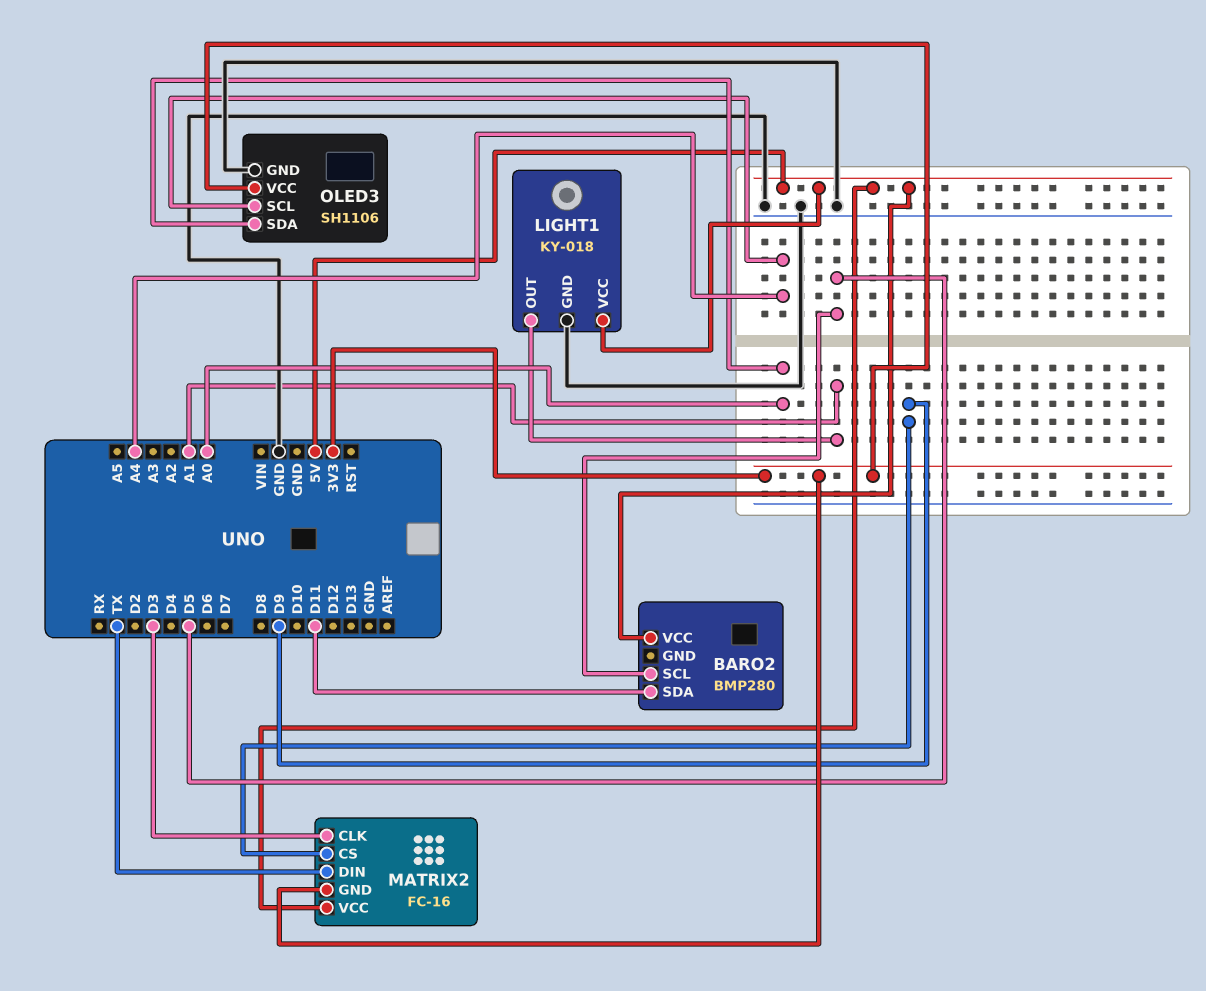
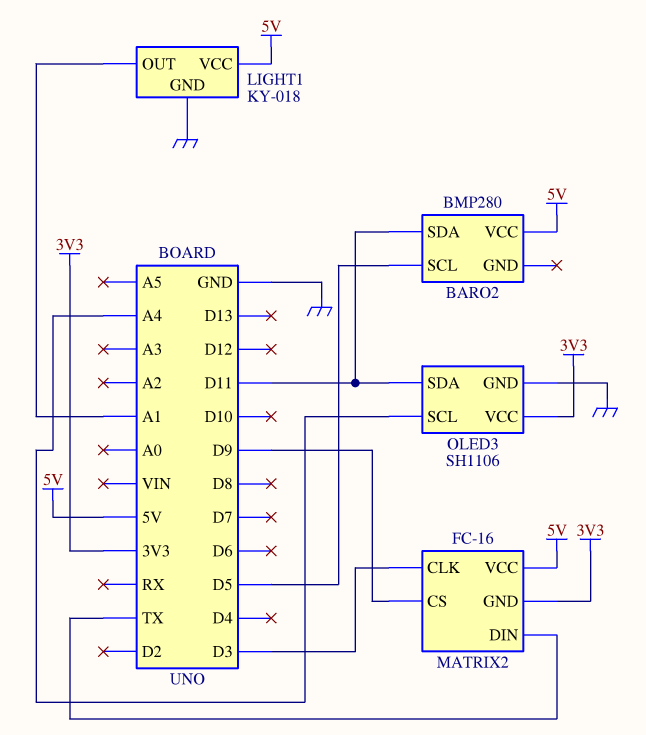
OLED3 pin SDA: A0 -> D11

